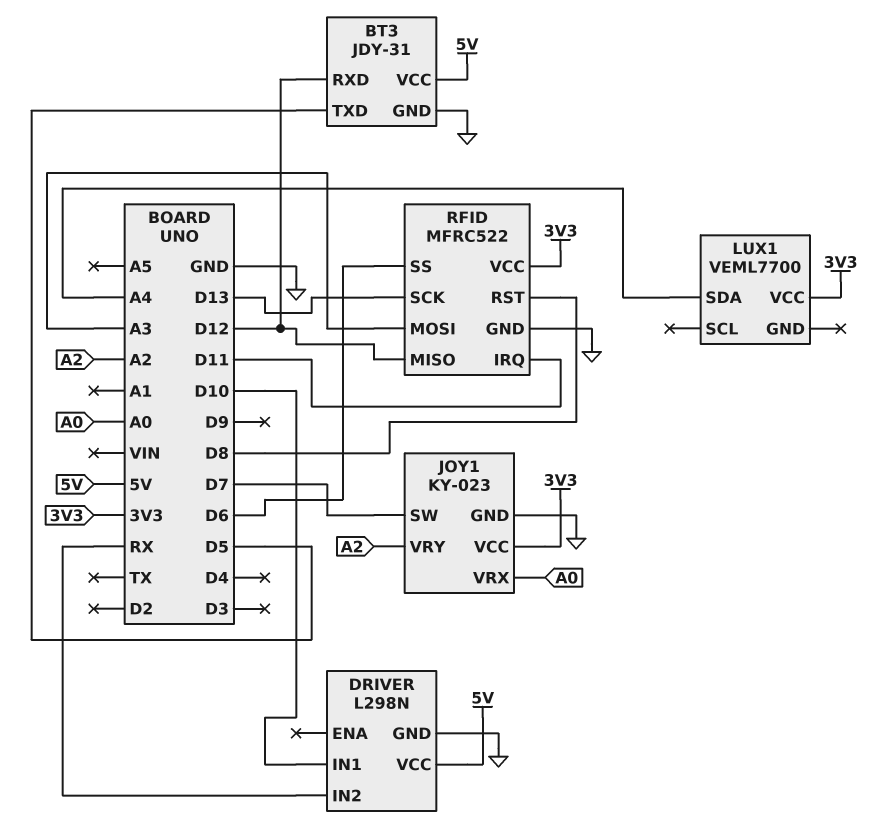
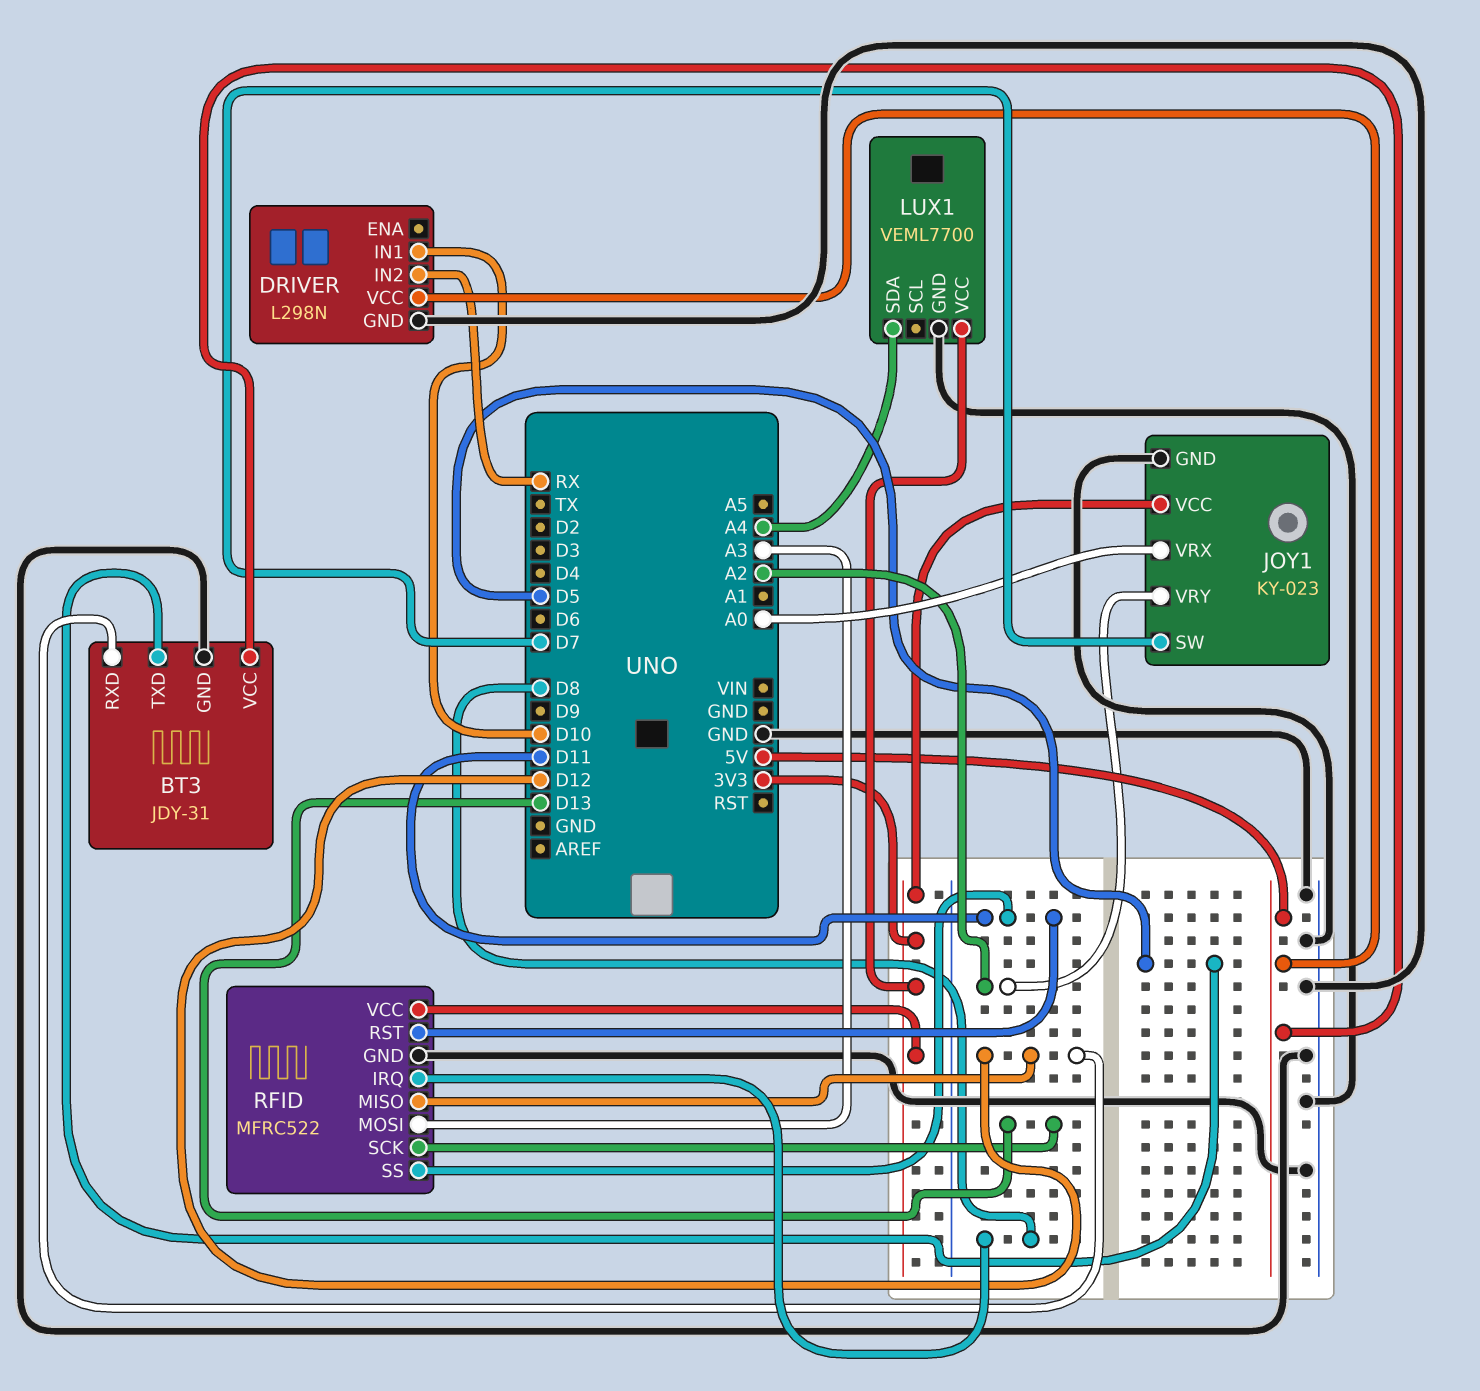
LUX1 pin GND: none -> GND
RFID pin IRQ: D11 -> D8
RFID pin RST: D8 -> D11
RFID pin SS: D6 -> D11

